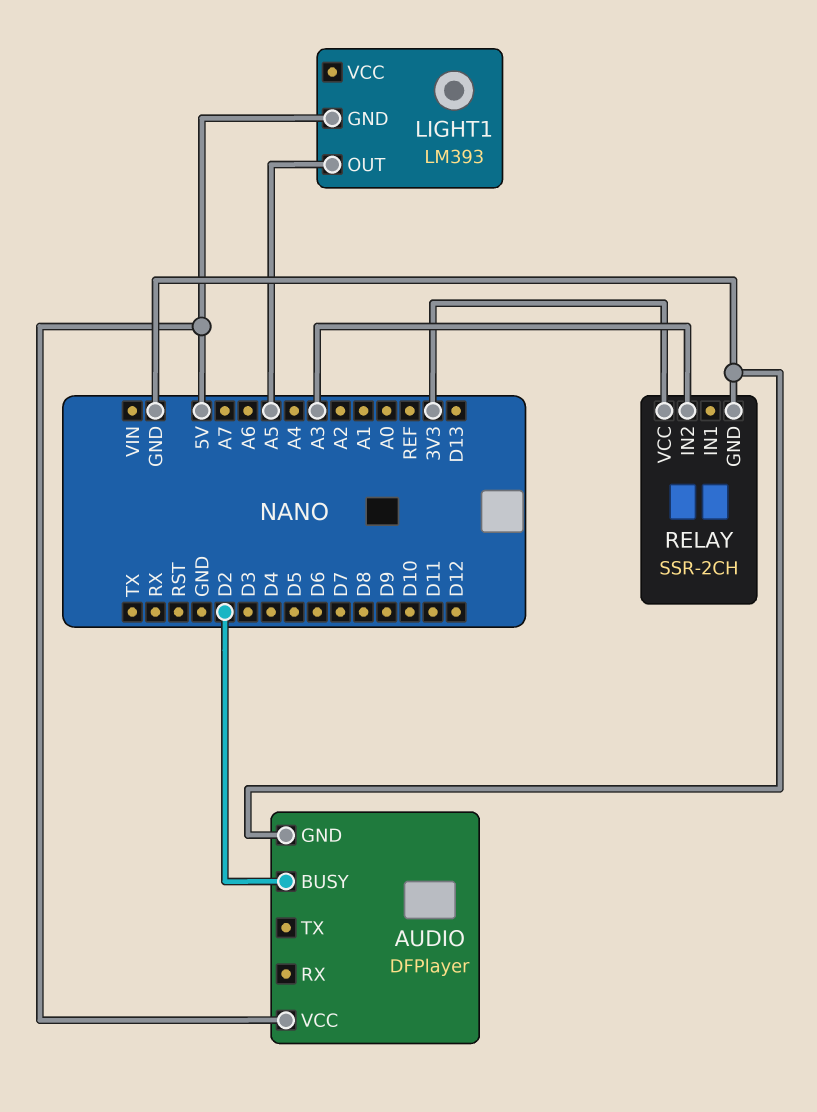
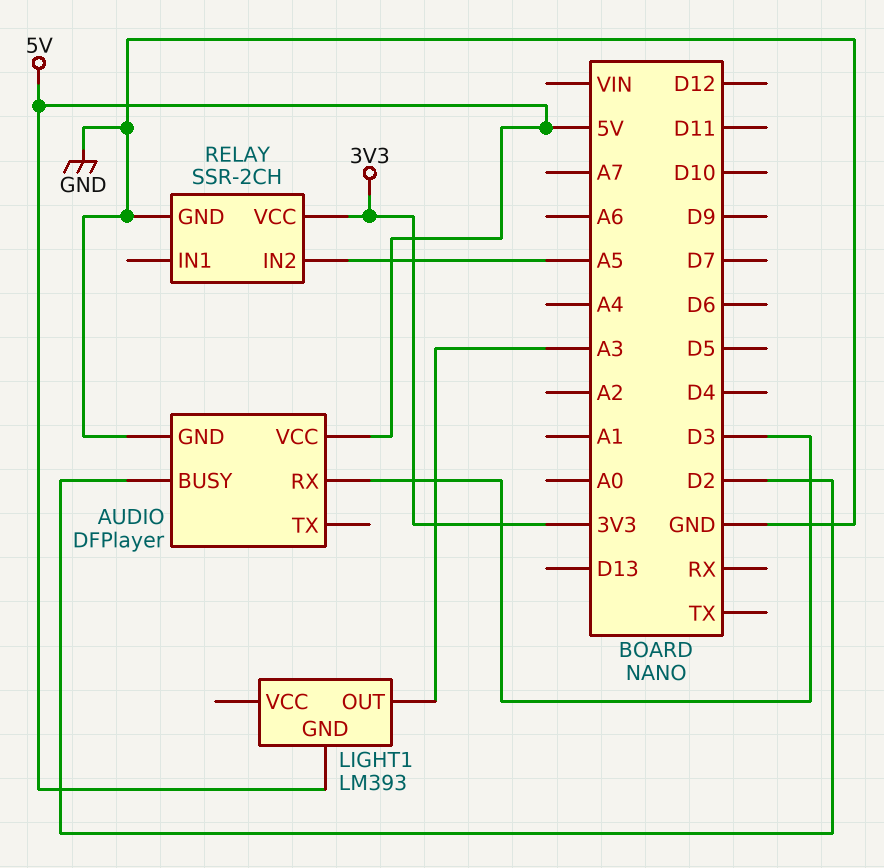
AUDIO pin RX: none -> D3
LIGHT1 pin OUT: A5 -> A3
RELAY pin IN2: A3 -> A5

